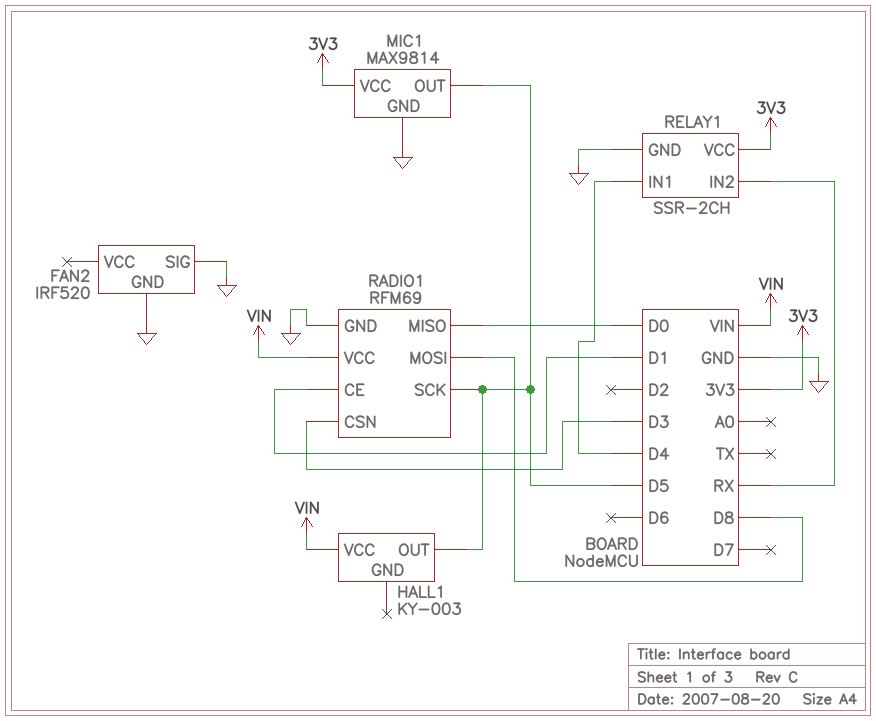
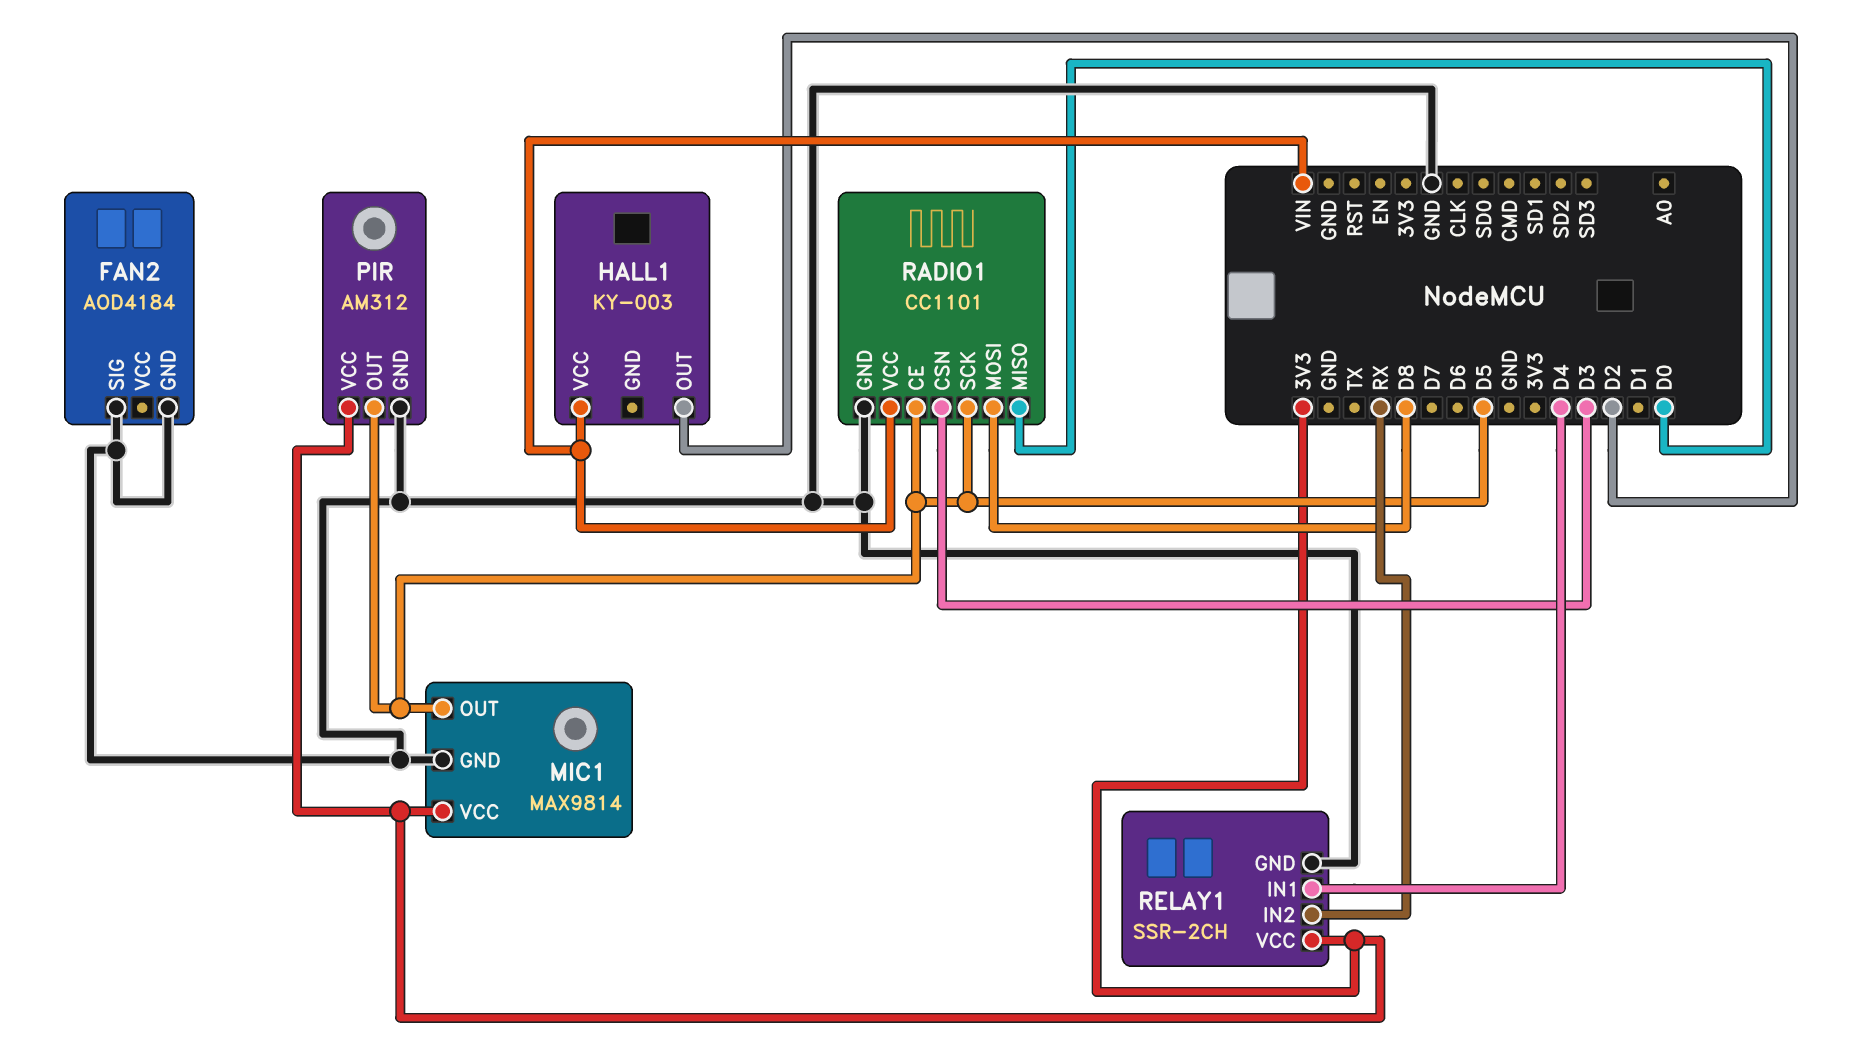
FAN2: IRF520 -> AOD4184
HALL1 pin OUT: D5 -> D2
PIR: none -> AM312
PIR pin GND: none -> GND
PIR pin OUT: none -> D5
PIR pin VCC: none -> 3V3
RADIO1: RFM69 -> CC1101
RADIO1 pin CE: D1 -> D5

